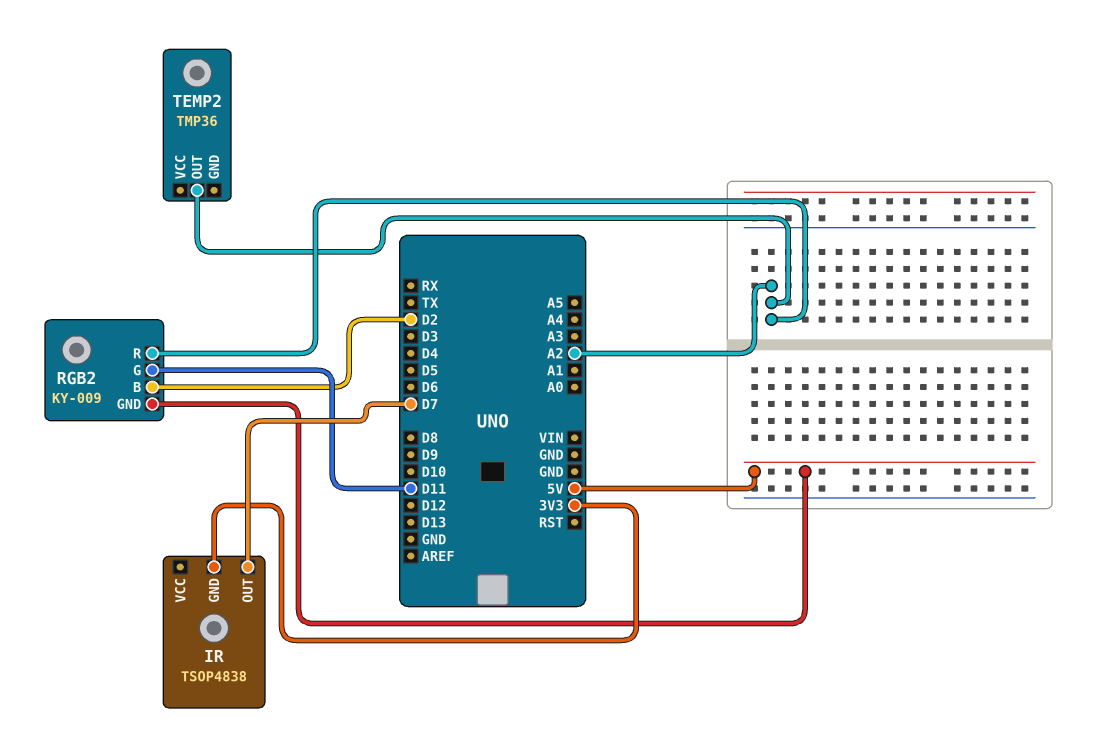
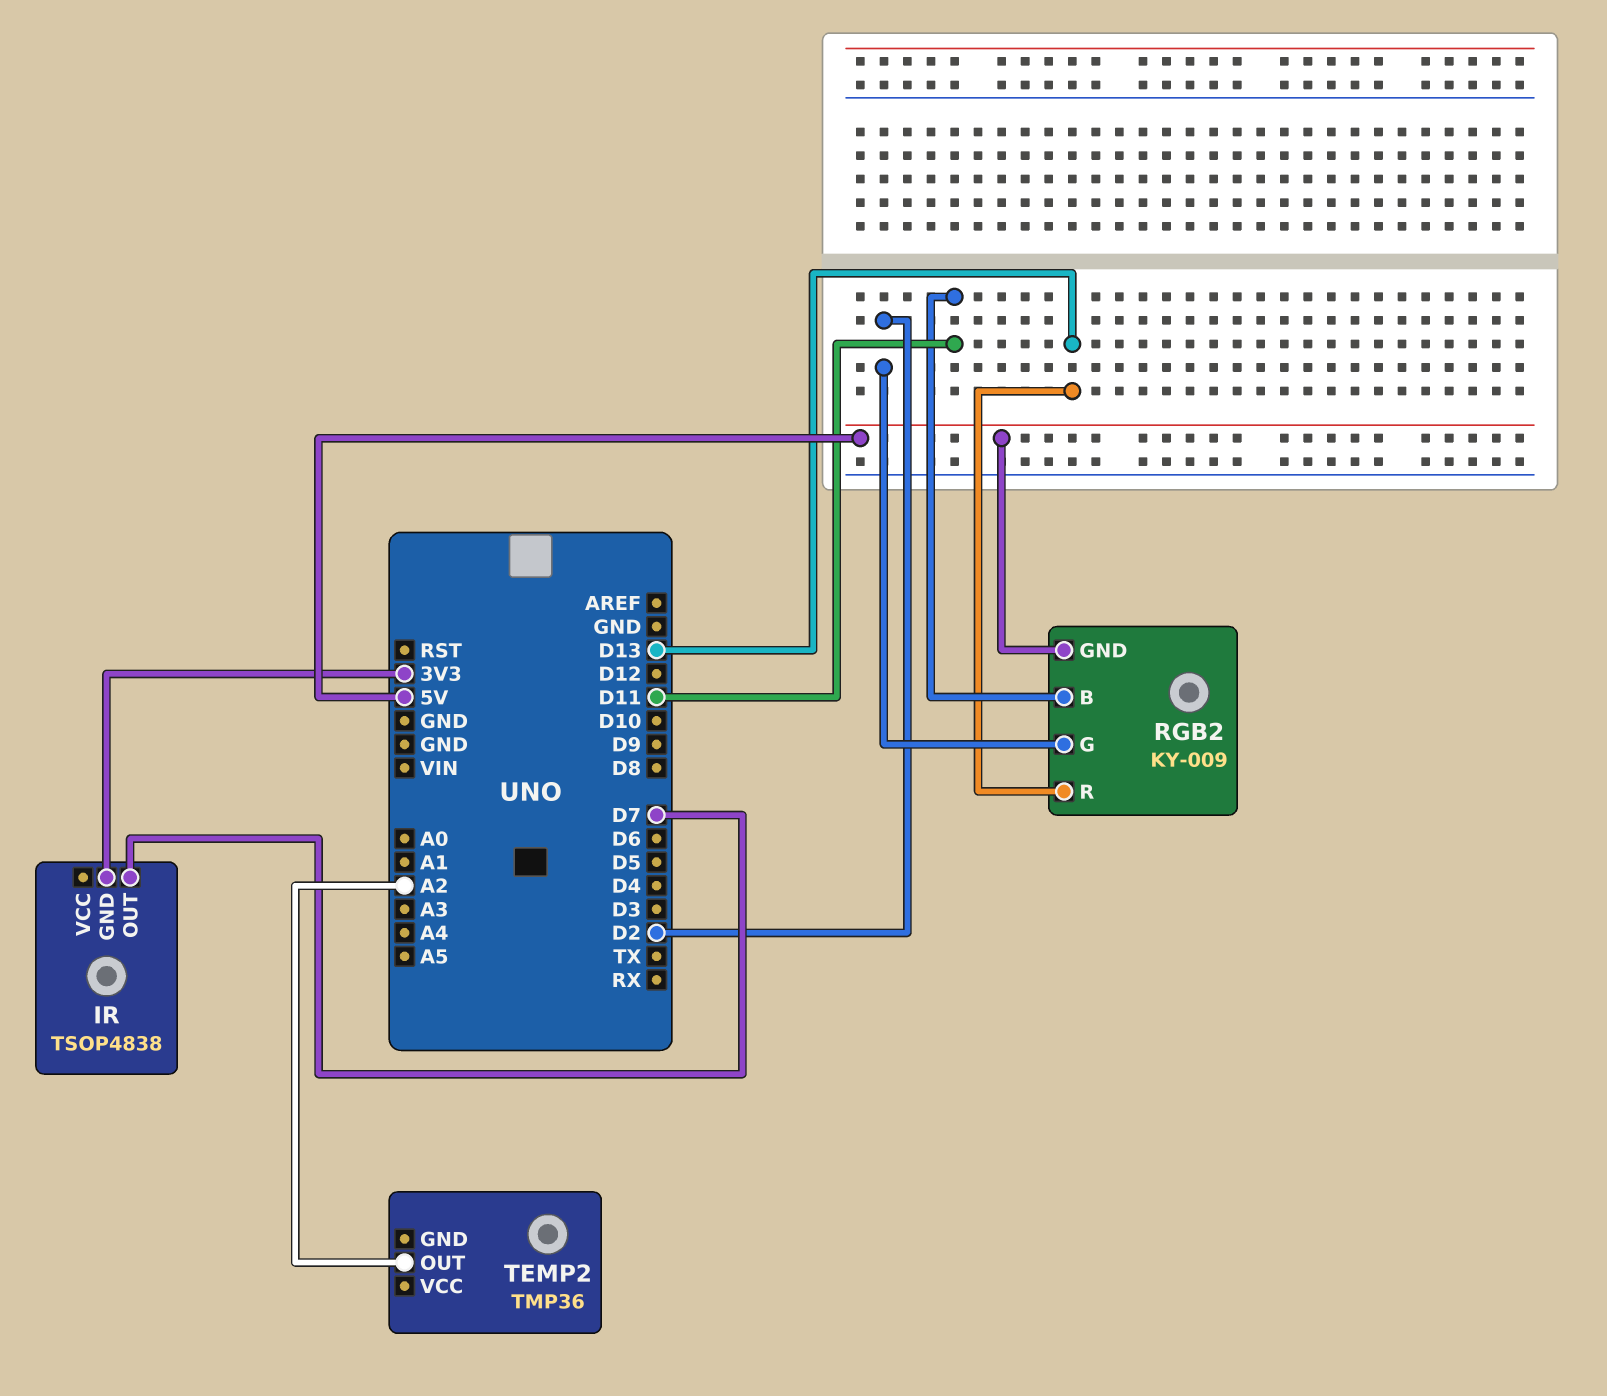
RGB2 pin B: D2 -> D11
RGB2 pin G: D11 -> D2
RGB2 pin R: A2 -> D13

